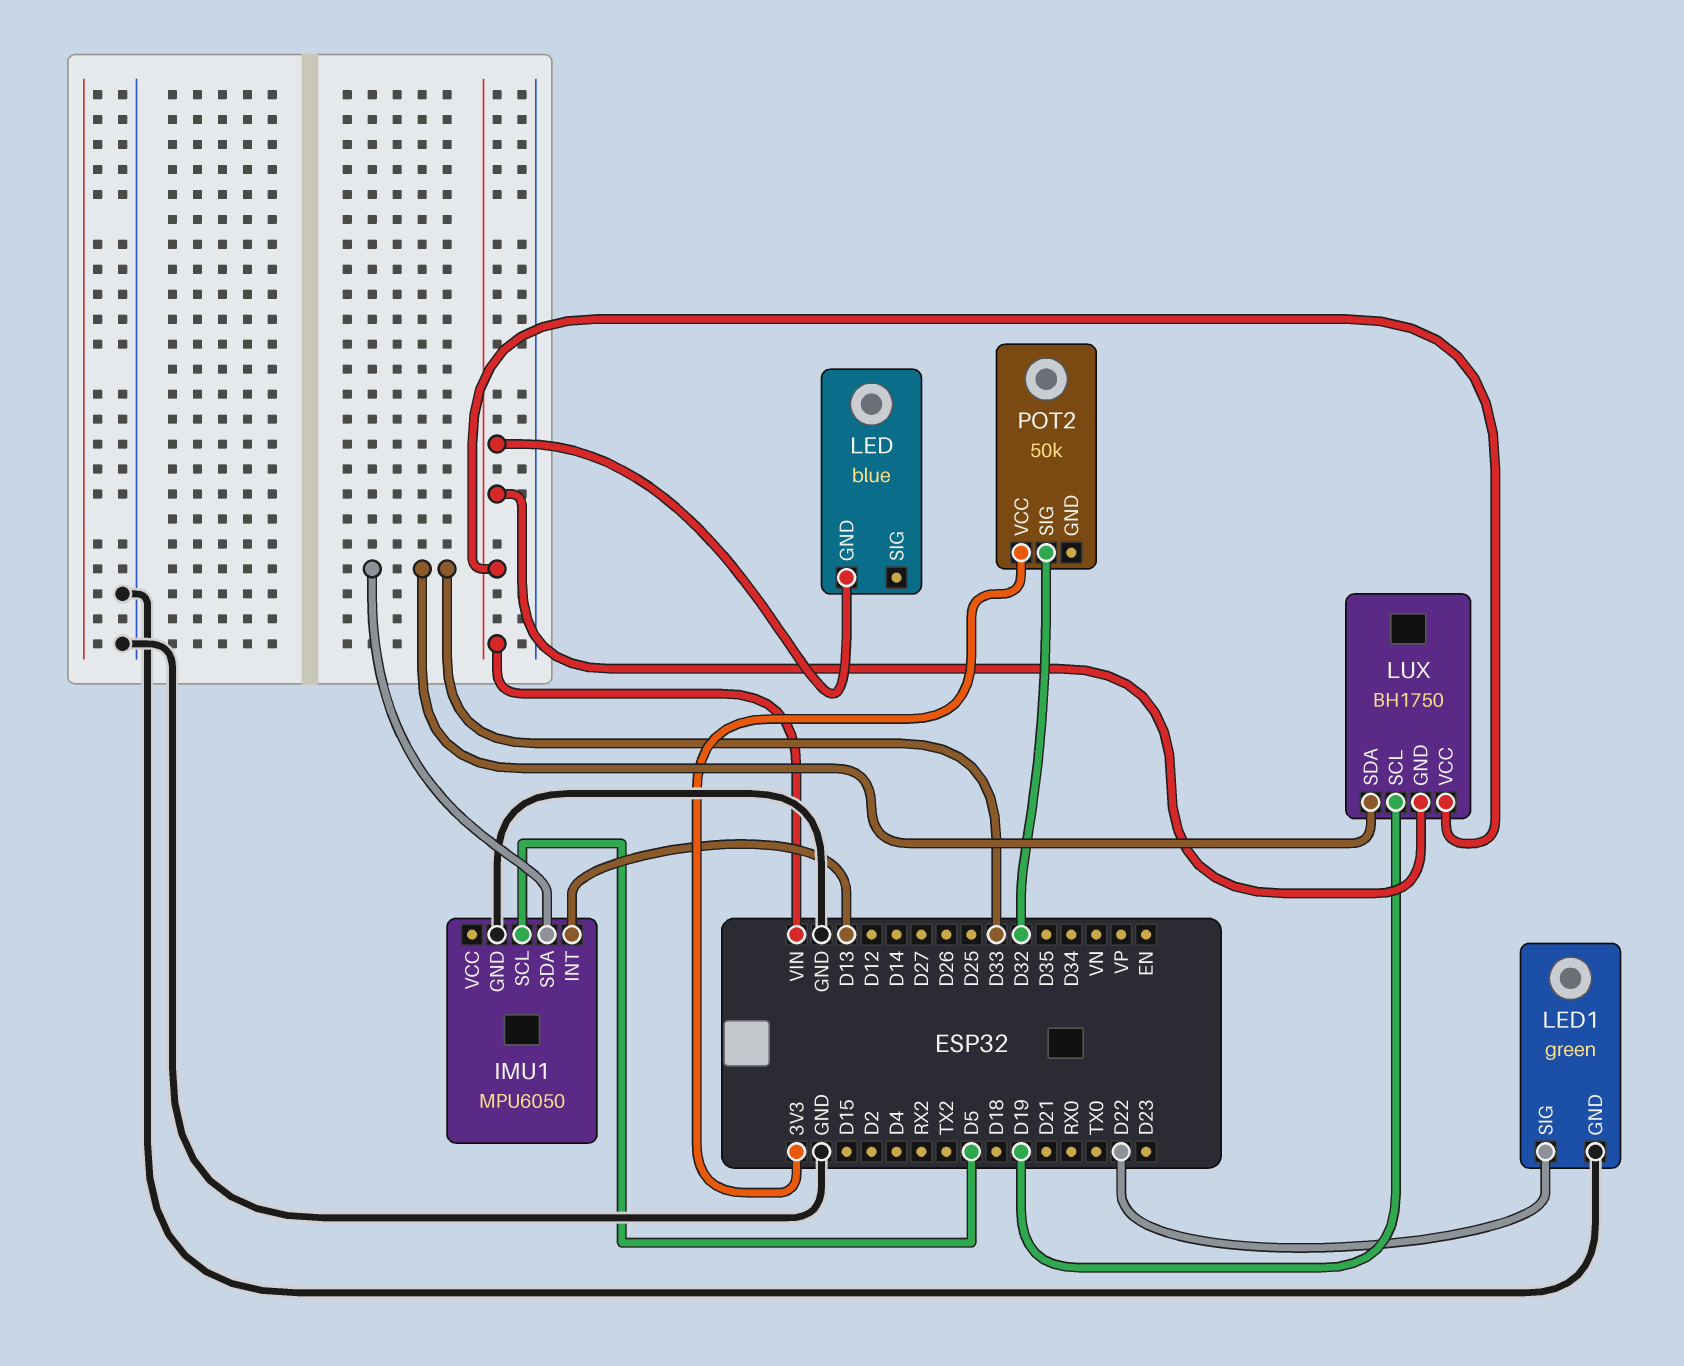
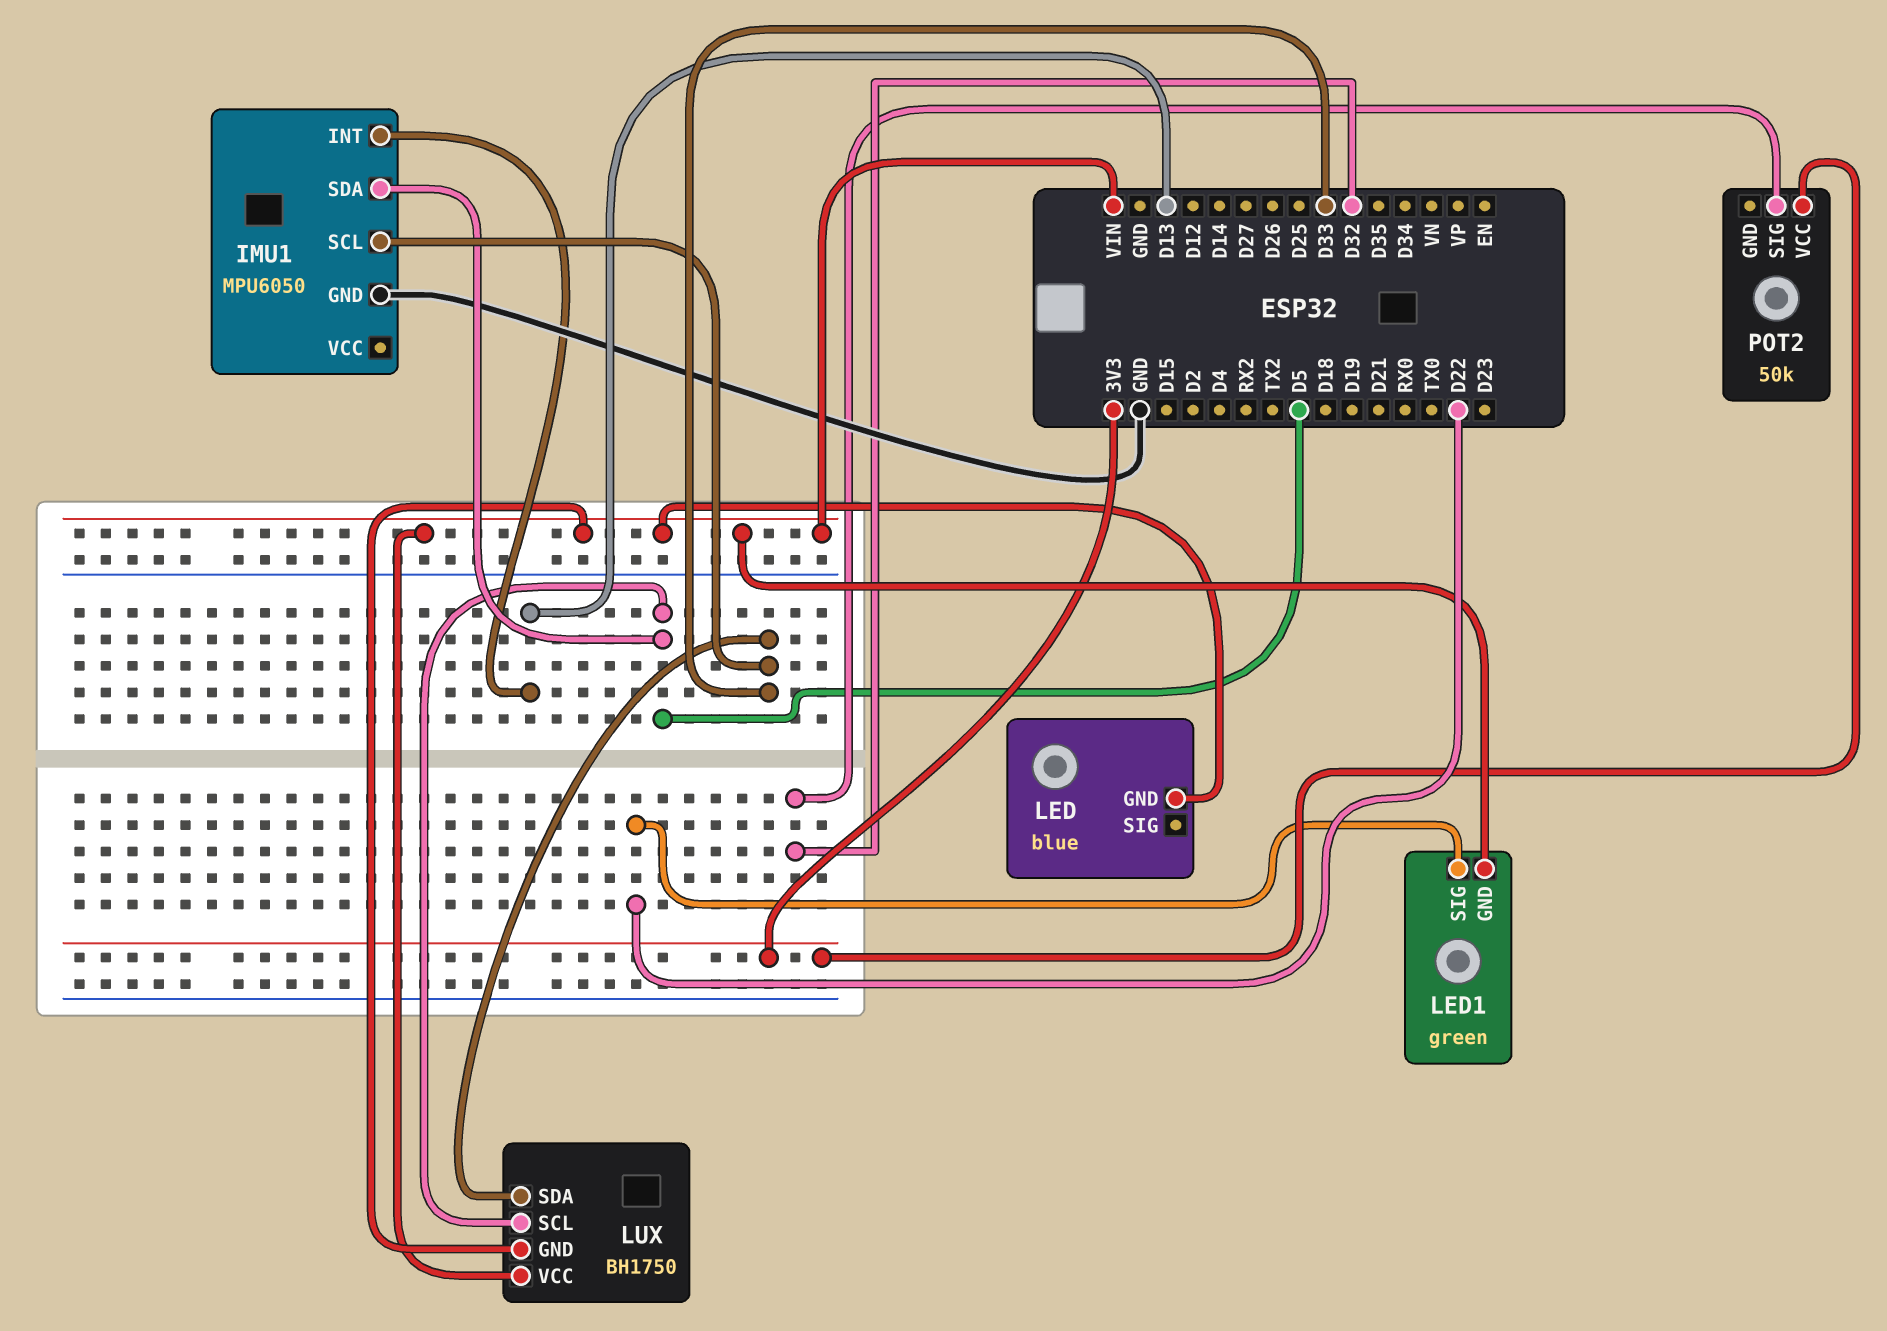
IMU1 pin SCL: D5 -> D33
IMU1 pin SDA: D33 -> D5
LED1 pin GND: GND -> VIN
LUX pin SCL: D19 -> D5

